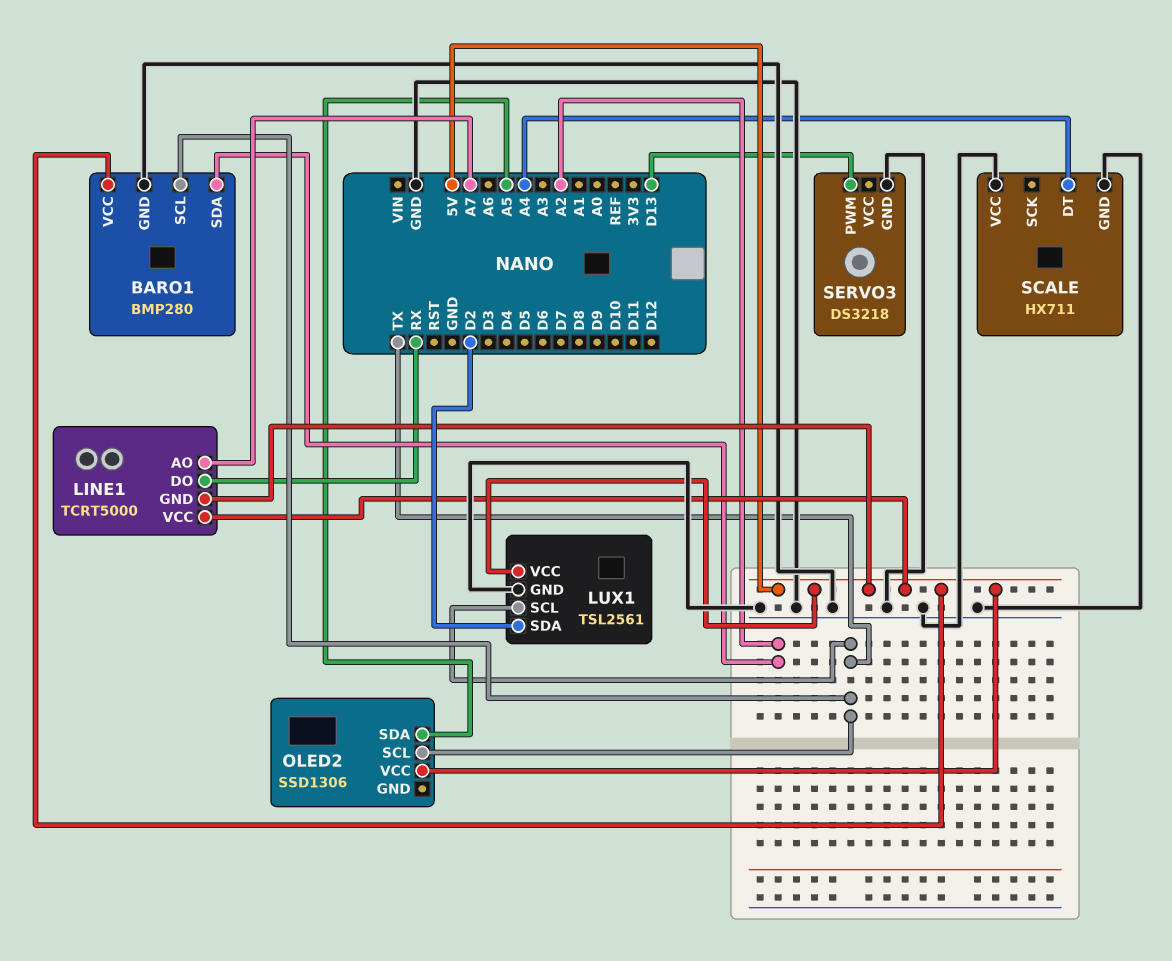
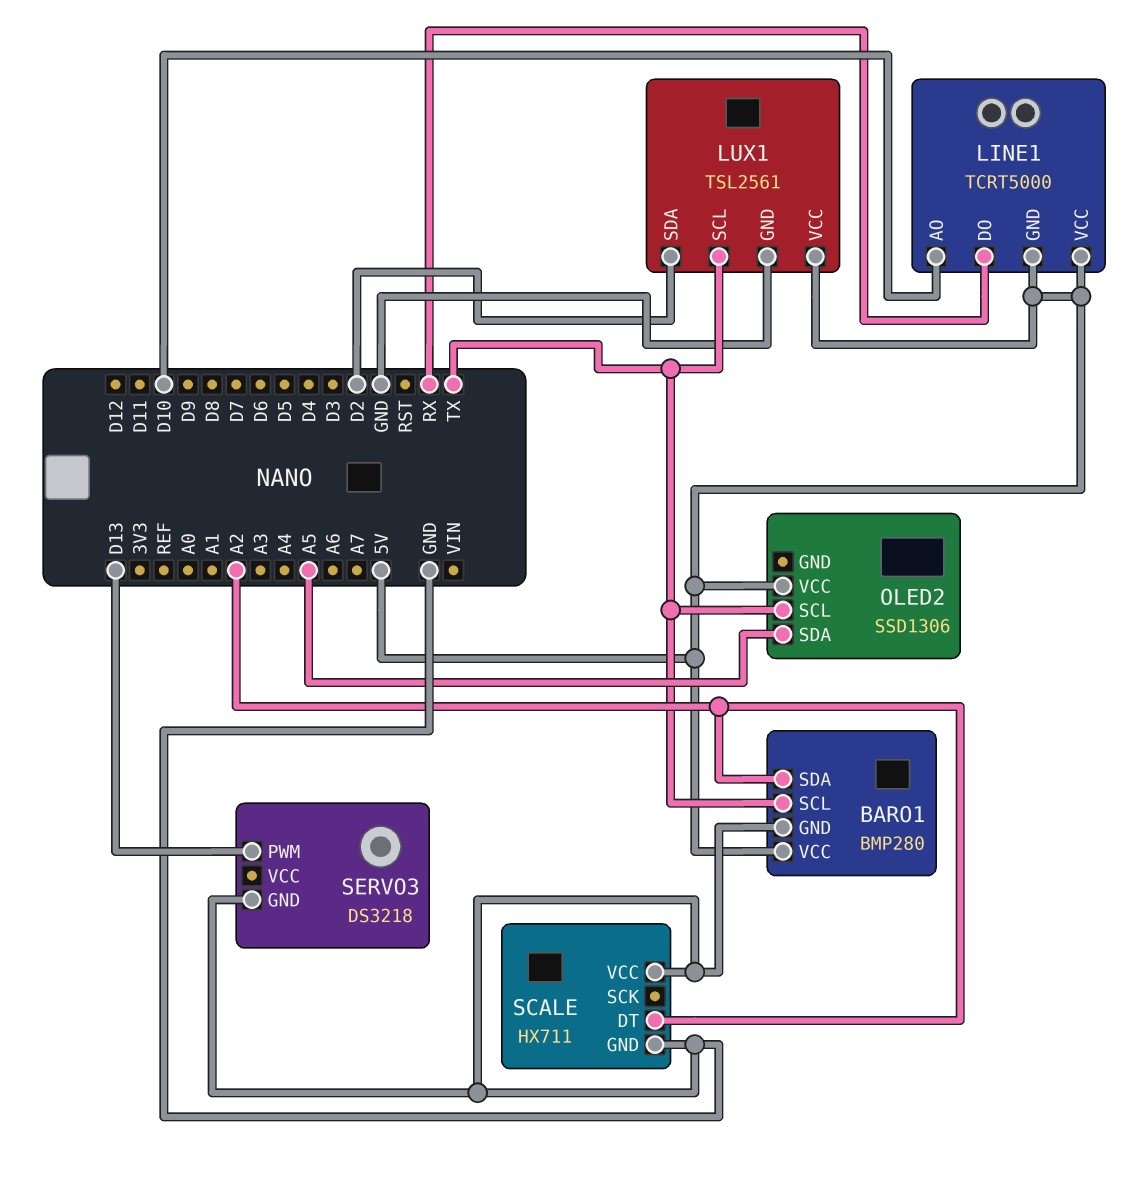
LINE1 pin AO: A7 -> D10
SCALE pin DT: A4 -> A2

